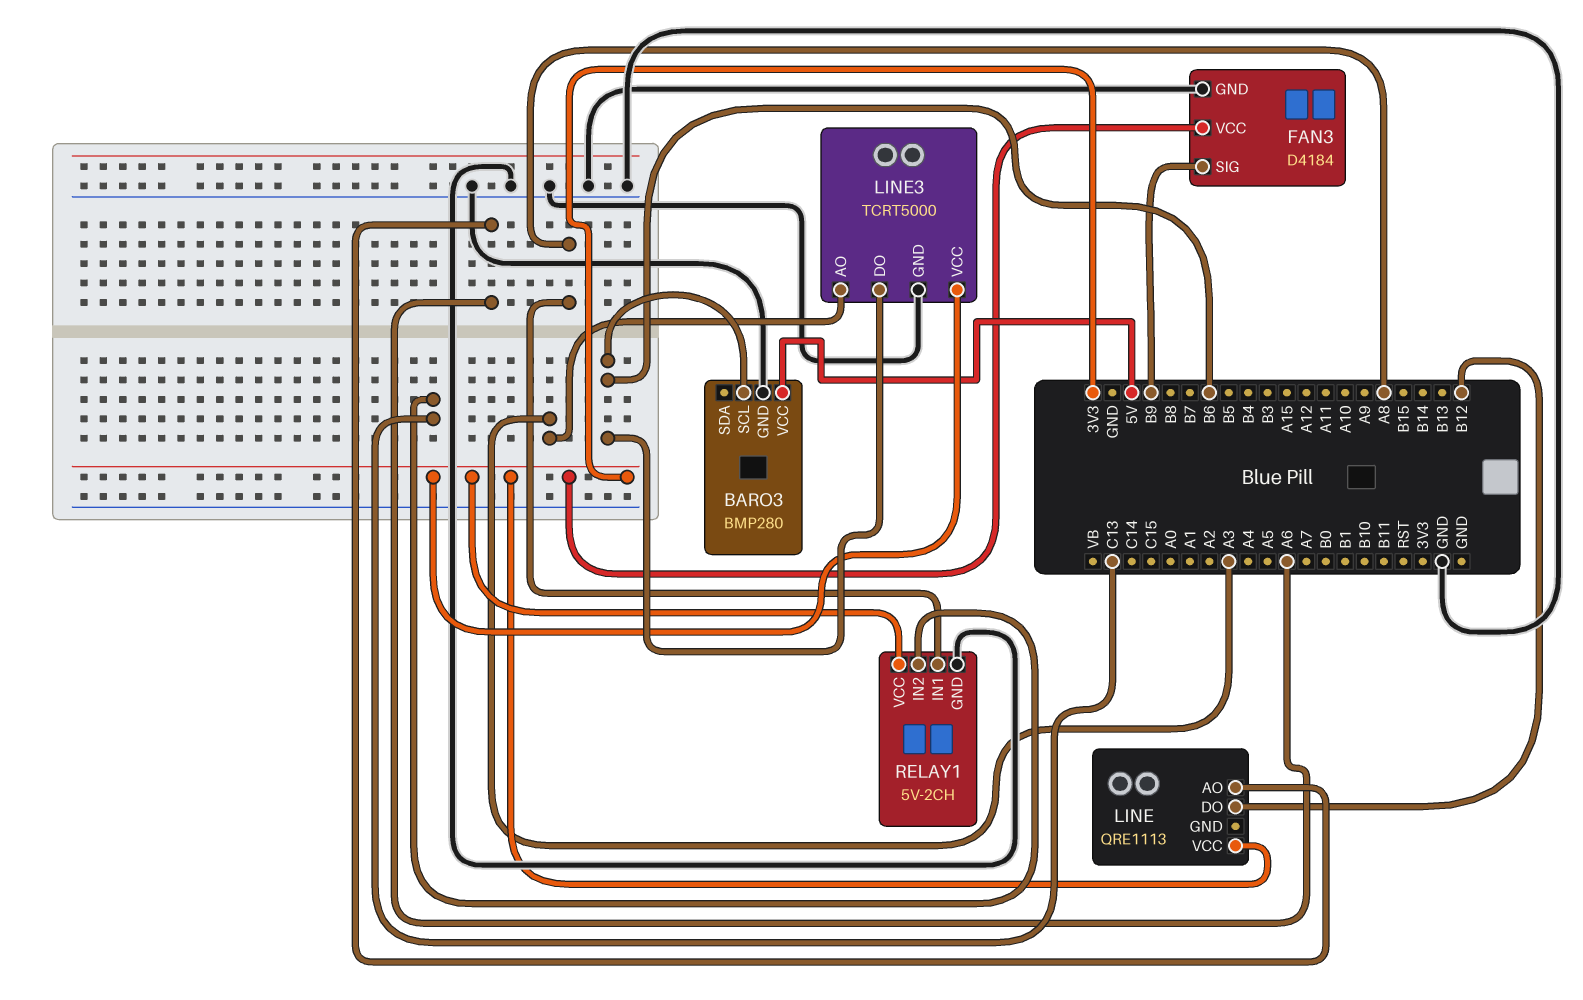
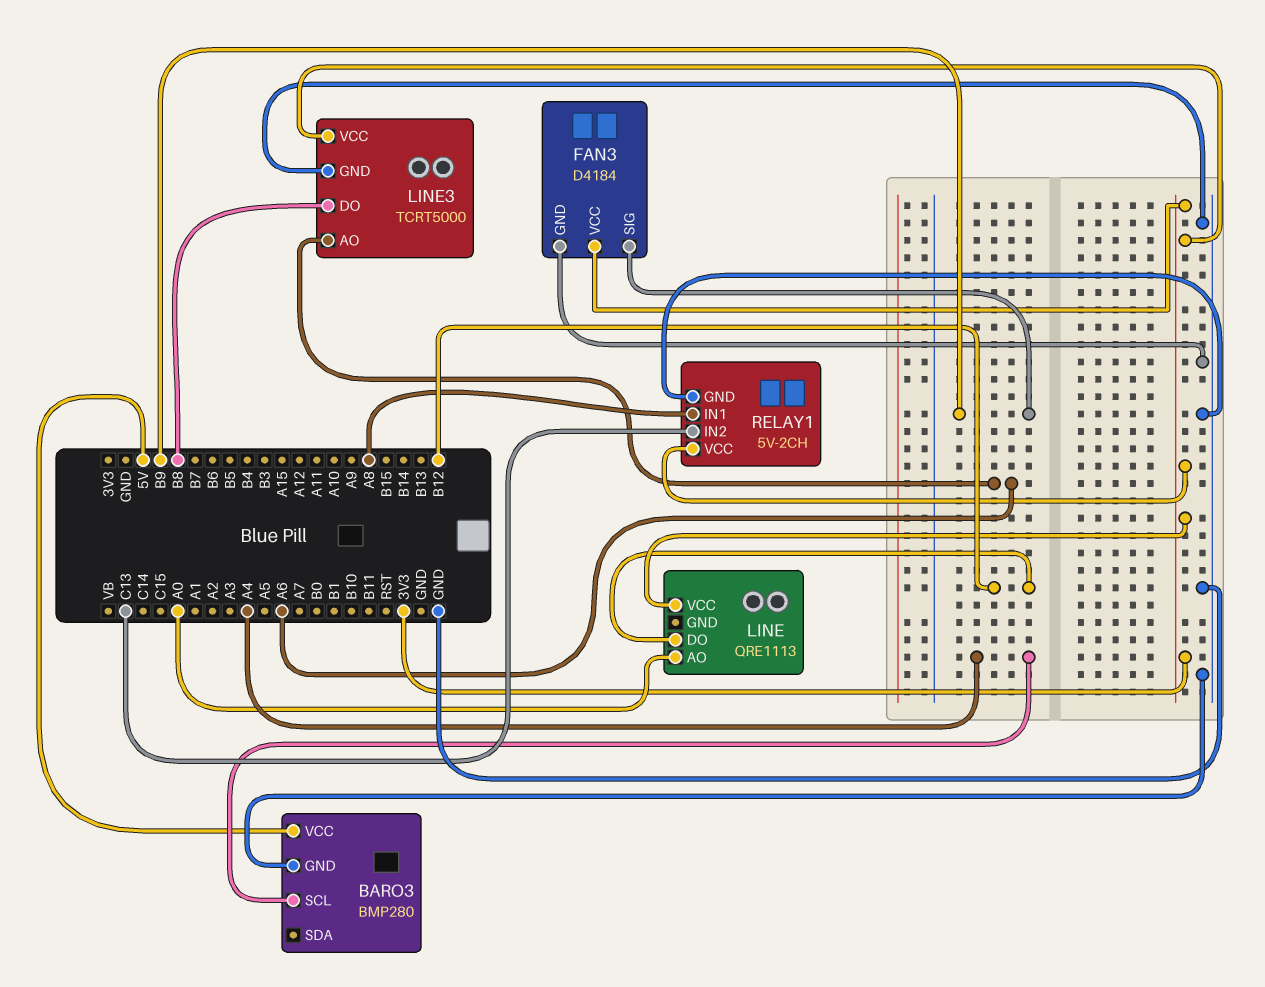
BARO3 pin SCL: B6 -> A4
LINE pin AO: A6 -> A0
LINE3 pin AO: A3 -> A6
LINE3 pin DO: B6 -> B8

